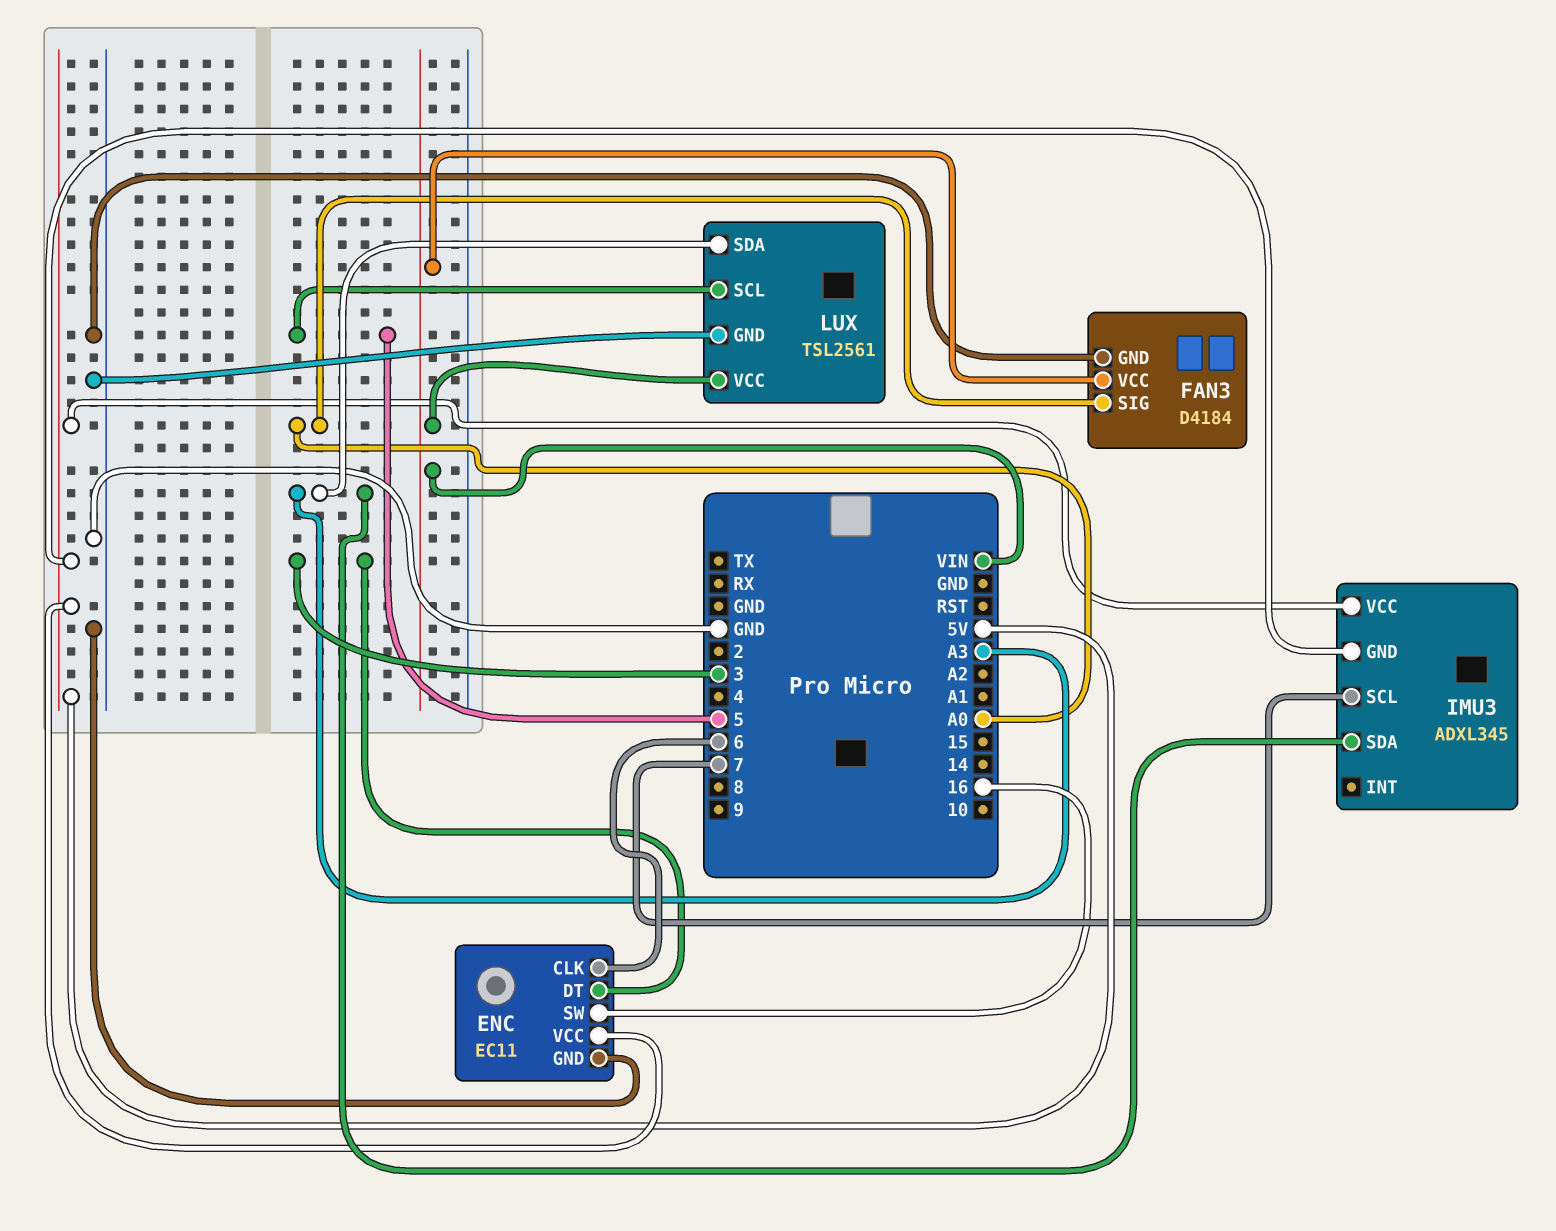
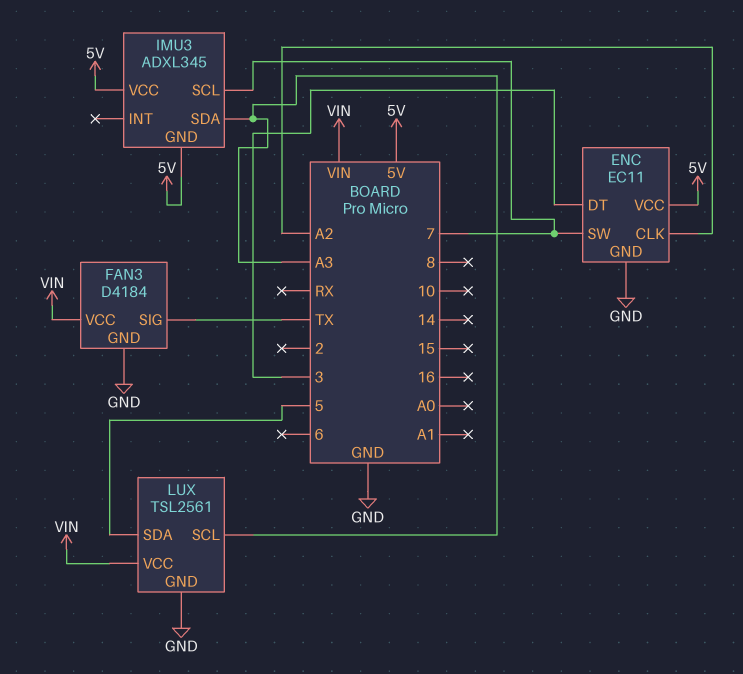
ENC pin CLK: 6 -> A2
ENC pin SW: 16 -> 7
FAN3 pin SIG: A0 -> TX
LUX pin SCL: 5 -> A3
LUX pin SDA: A3 -> 5

